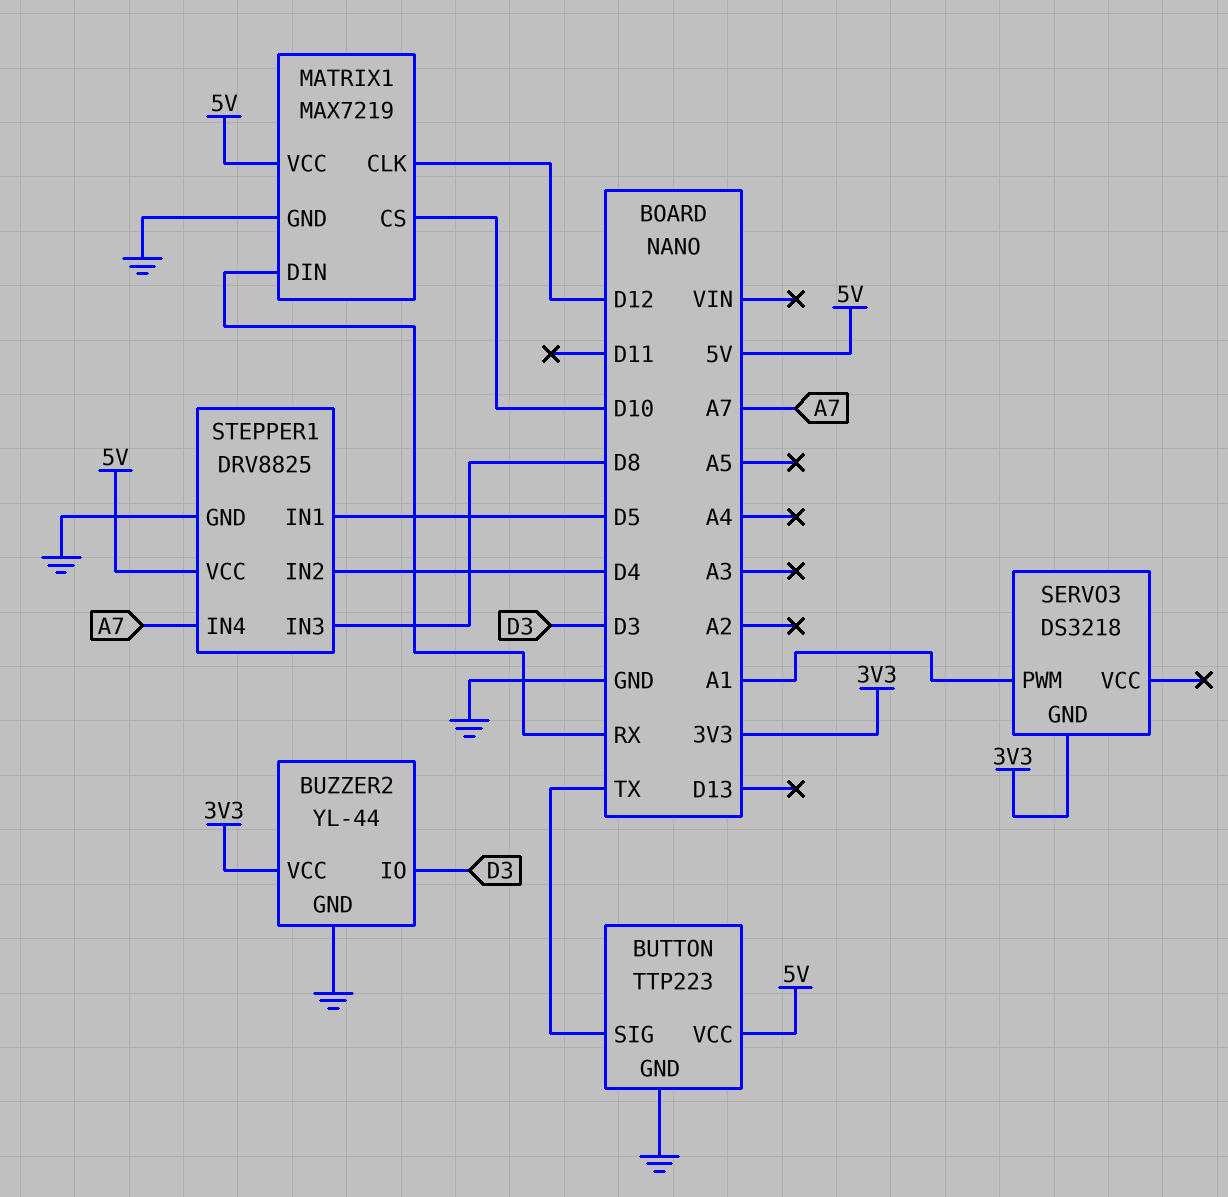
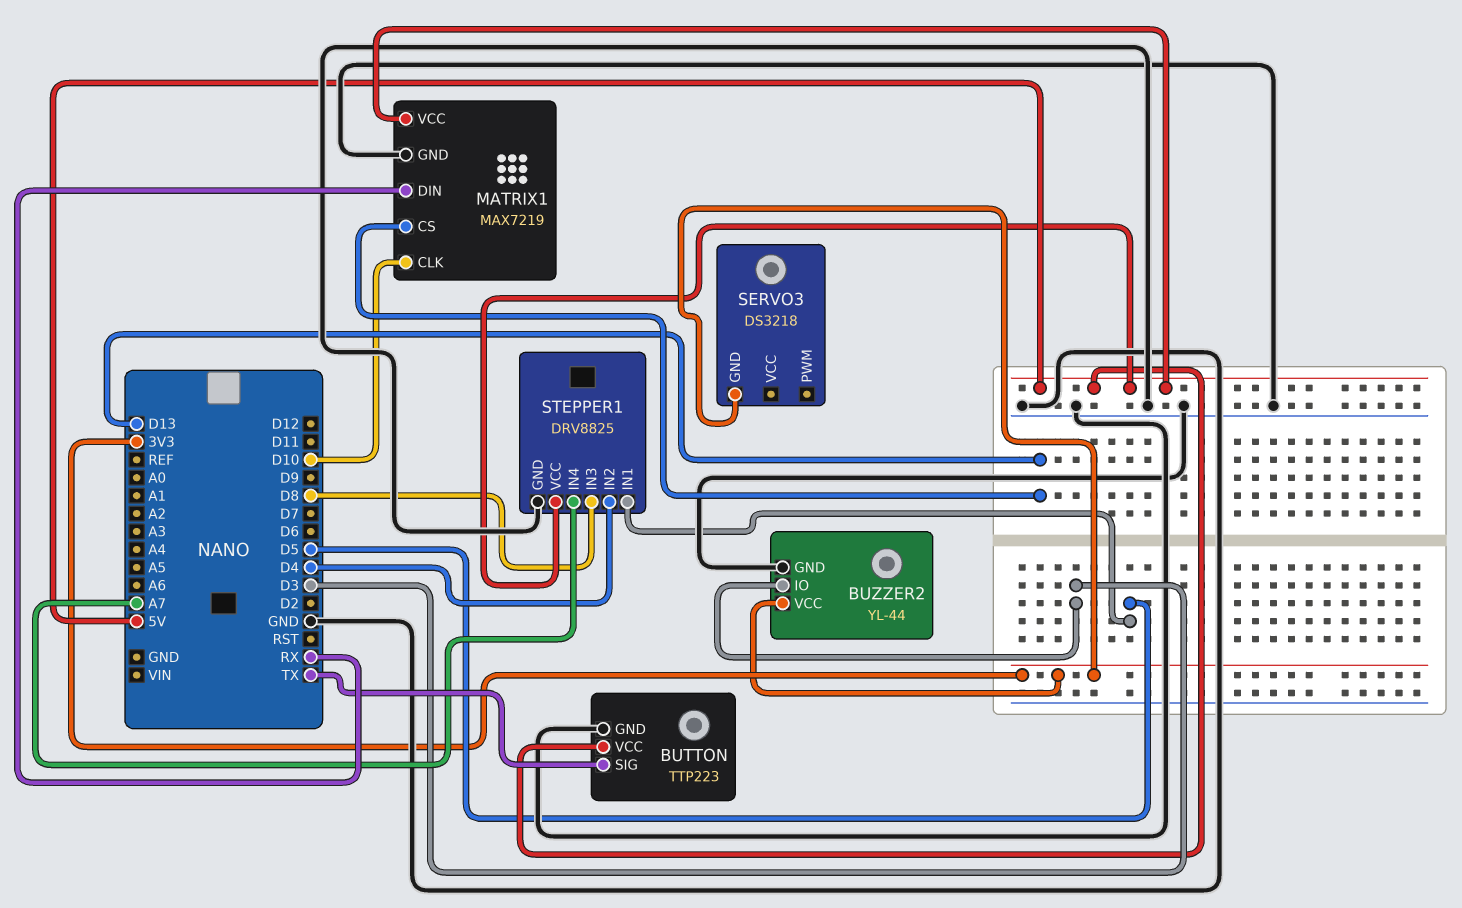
MATRIX1 pin CLK: D12 -> D10
MATRIX1 pin CS: D10 -> D13
SERVO3 pin PWM: A1 -> none

